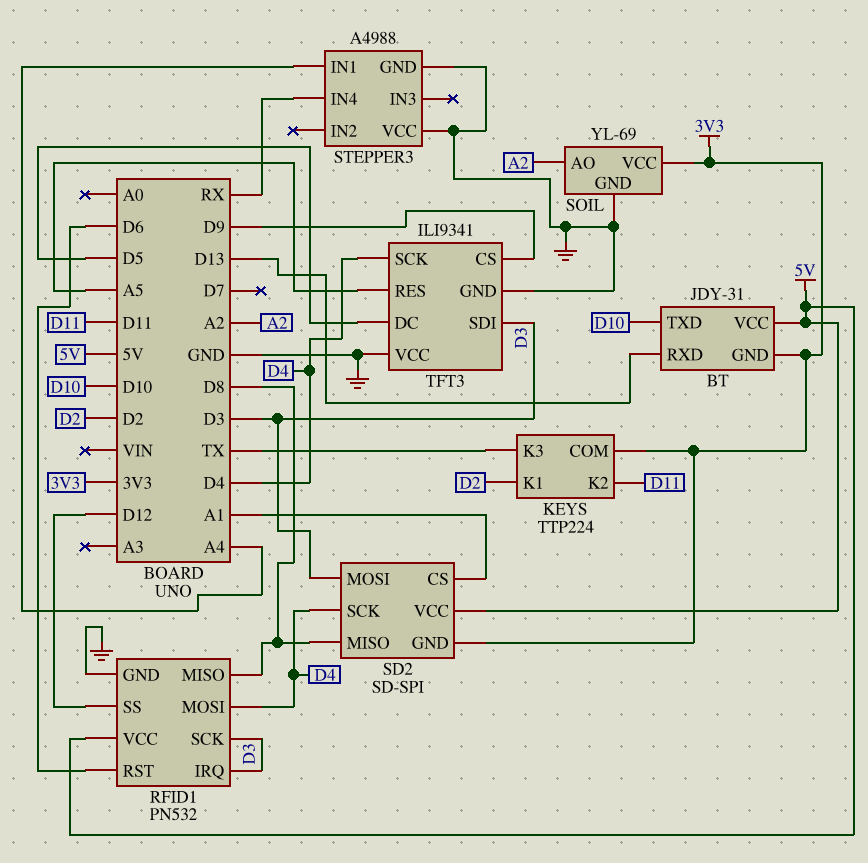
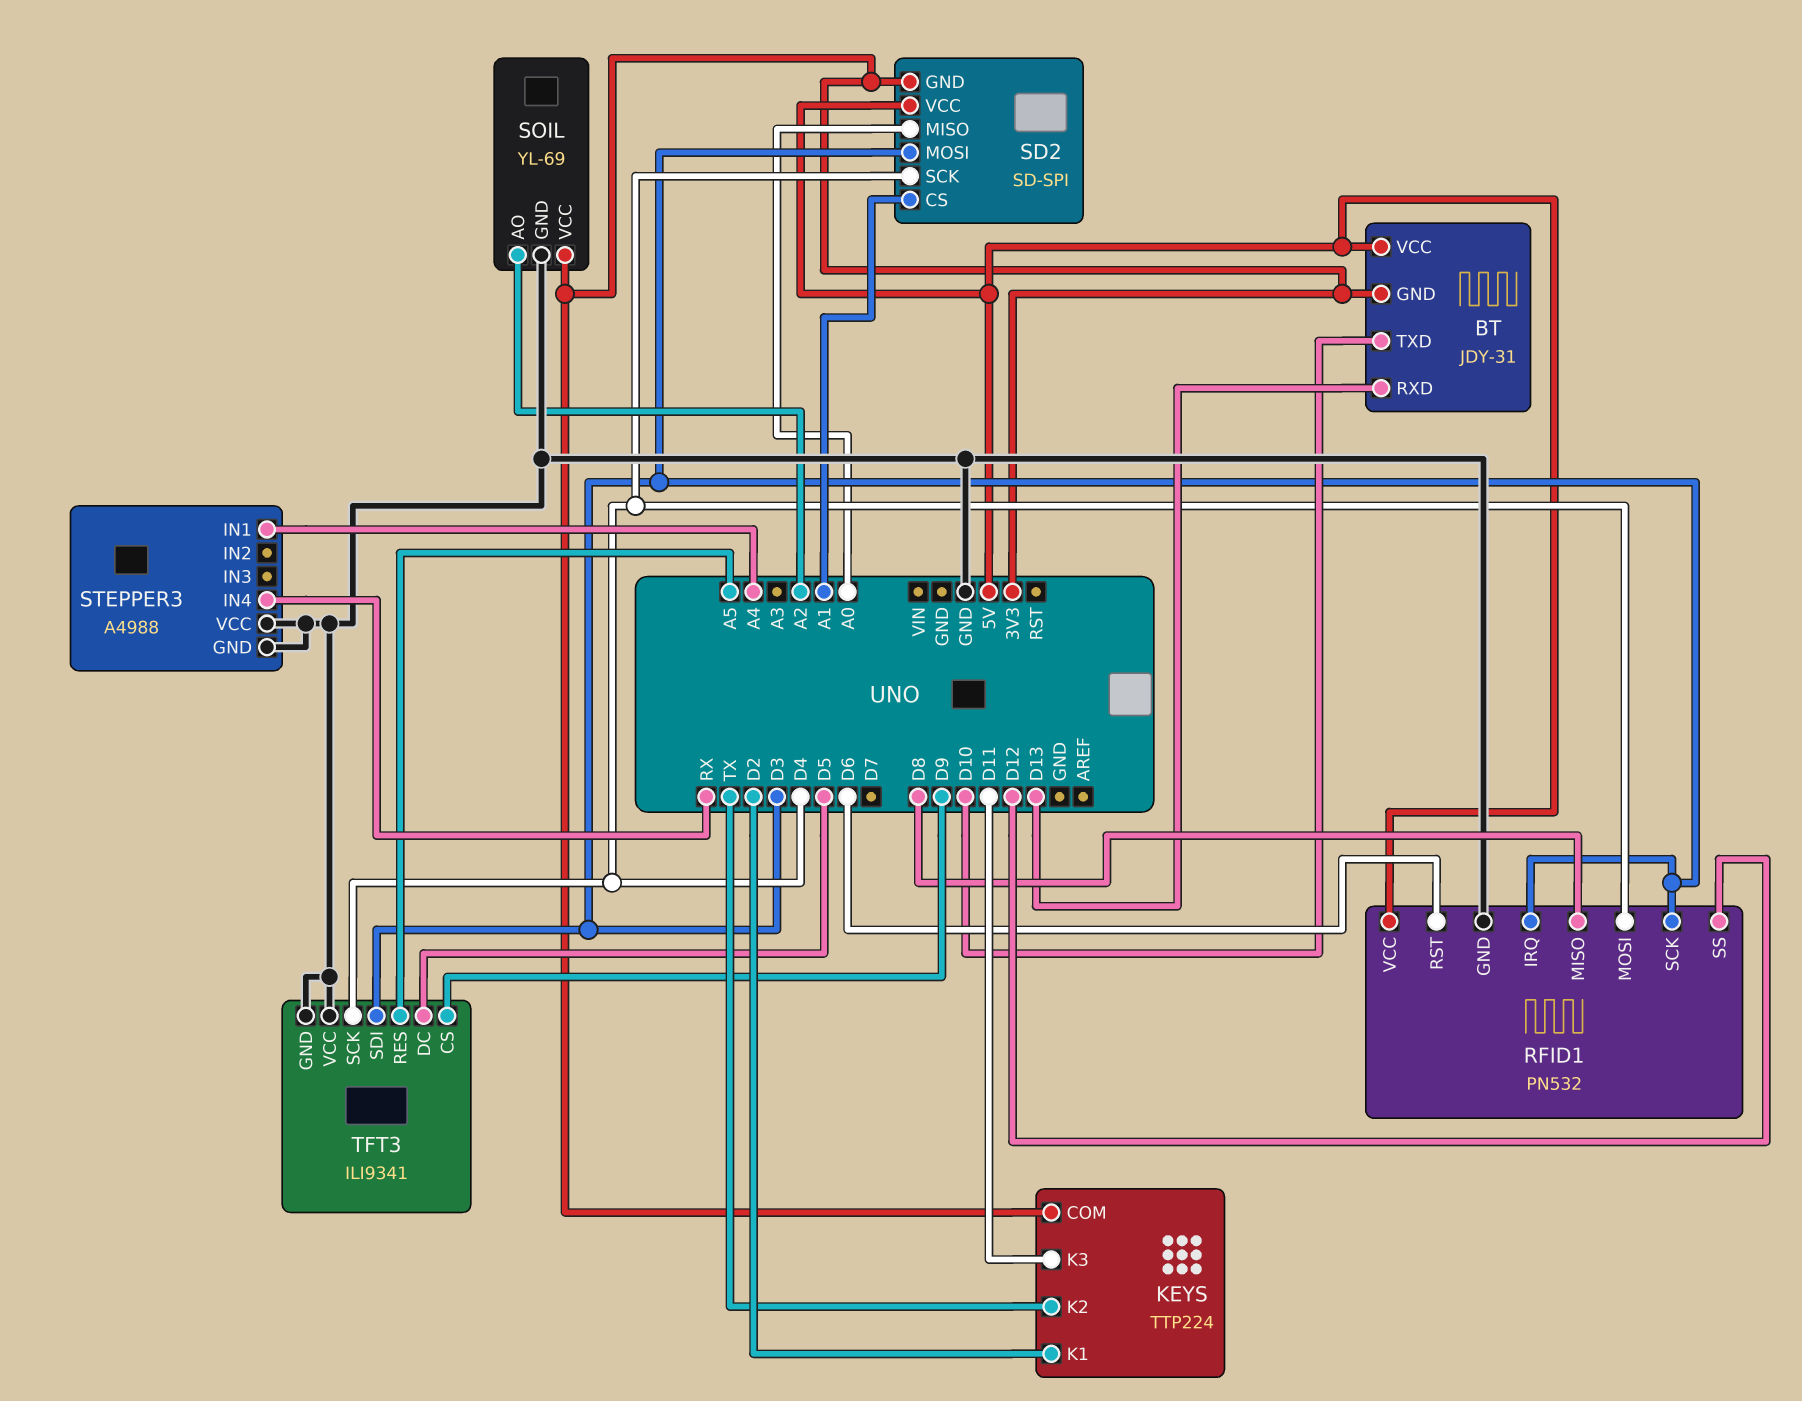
KEYS pin K2: D11 -> TX
KEYS pin K3: TX -> D11
SD2 pin MISO: D8 -> A0

